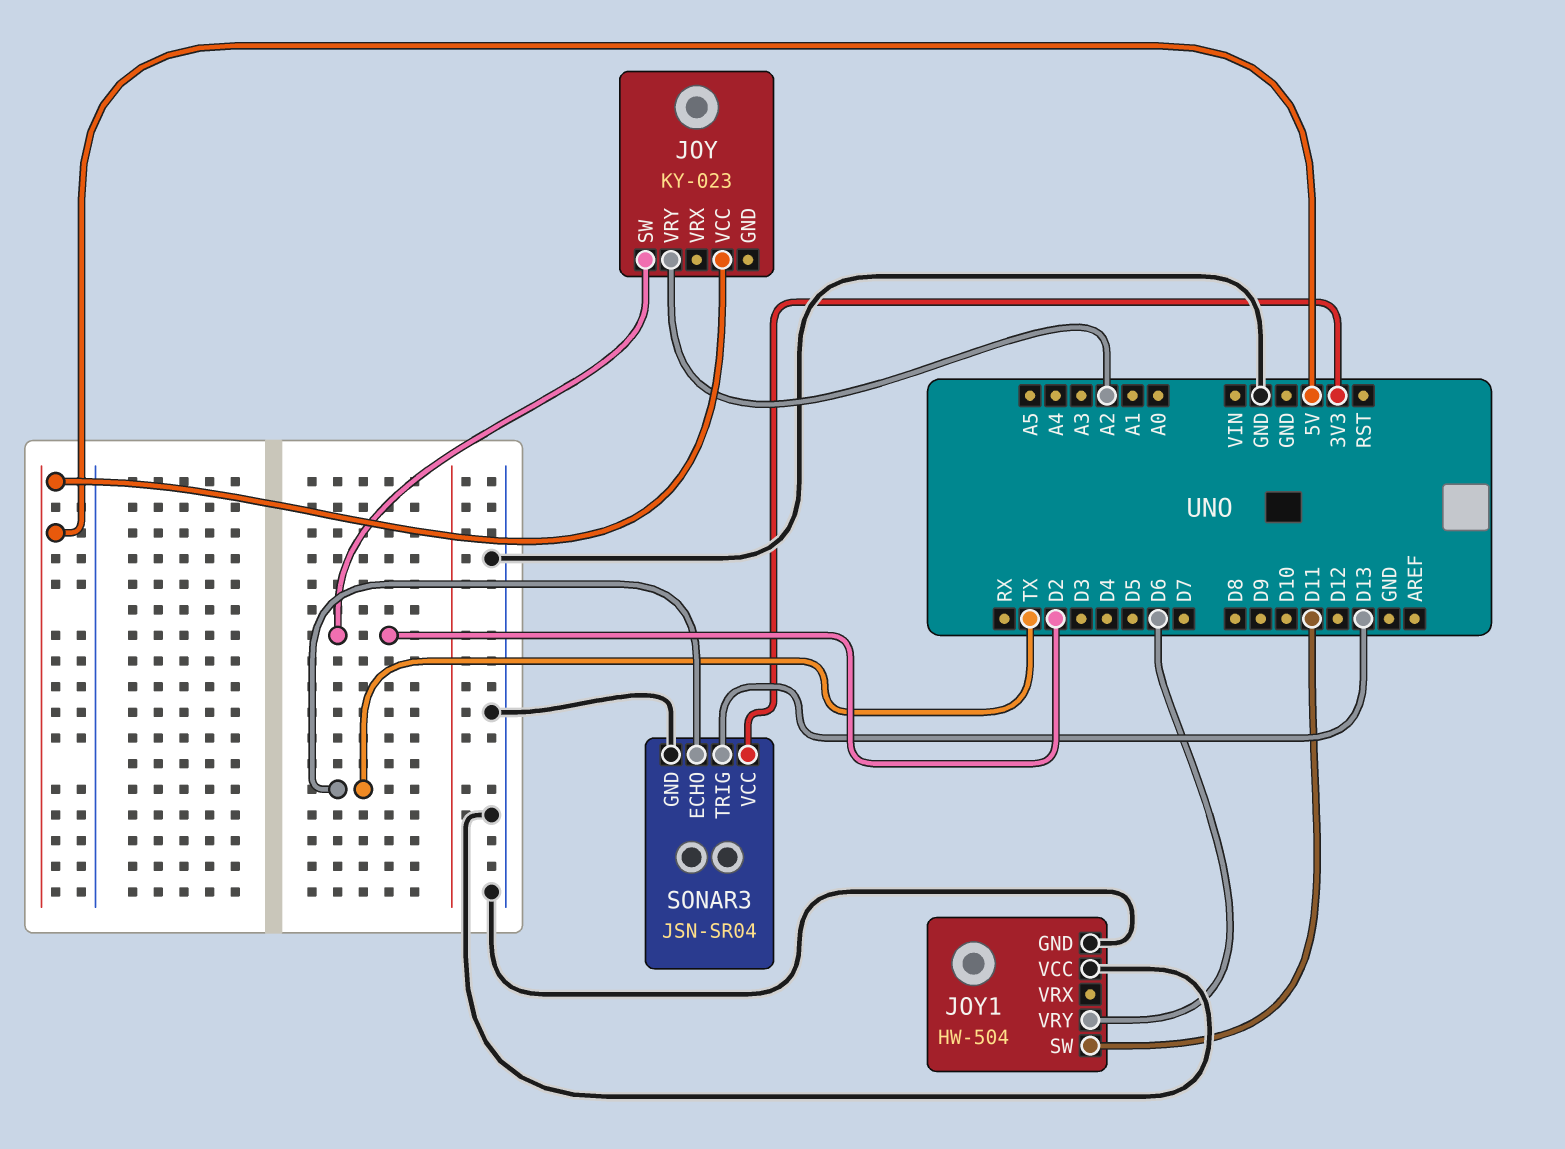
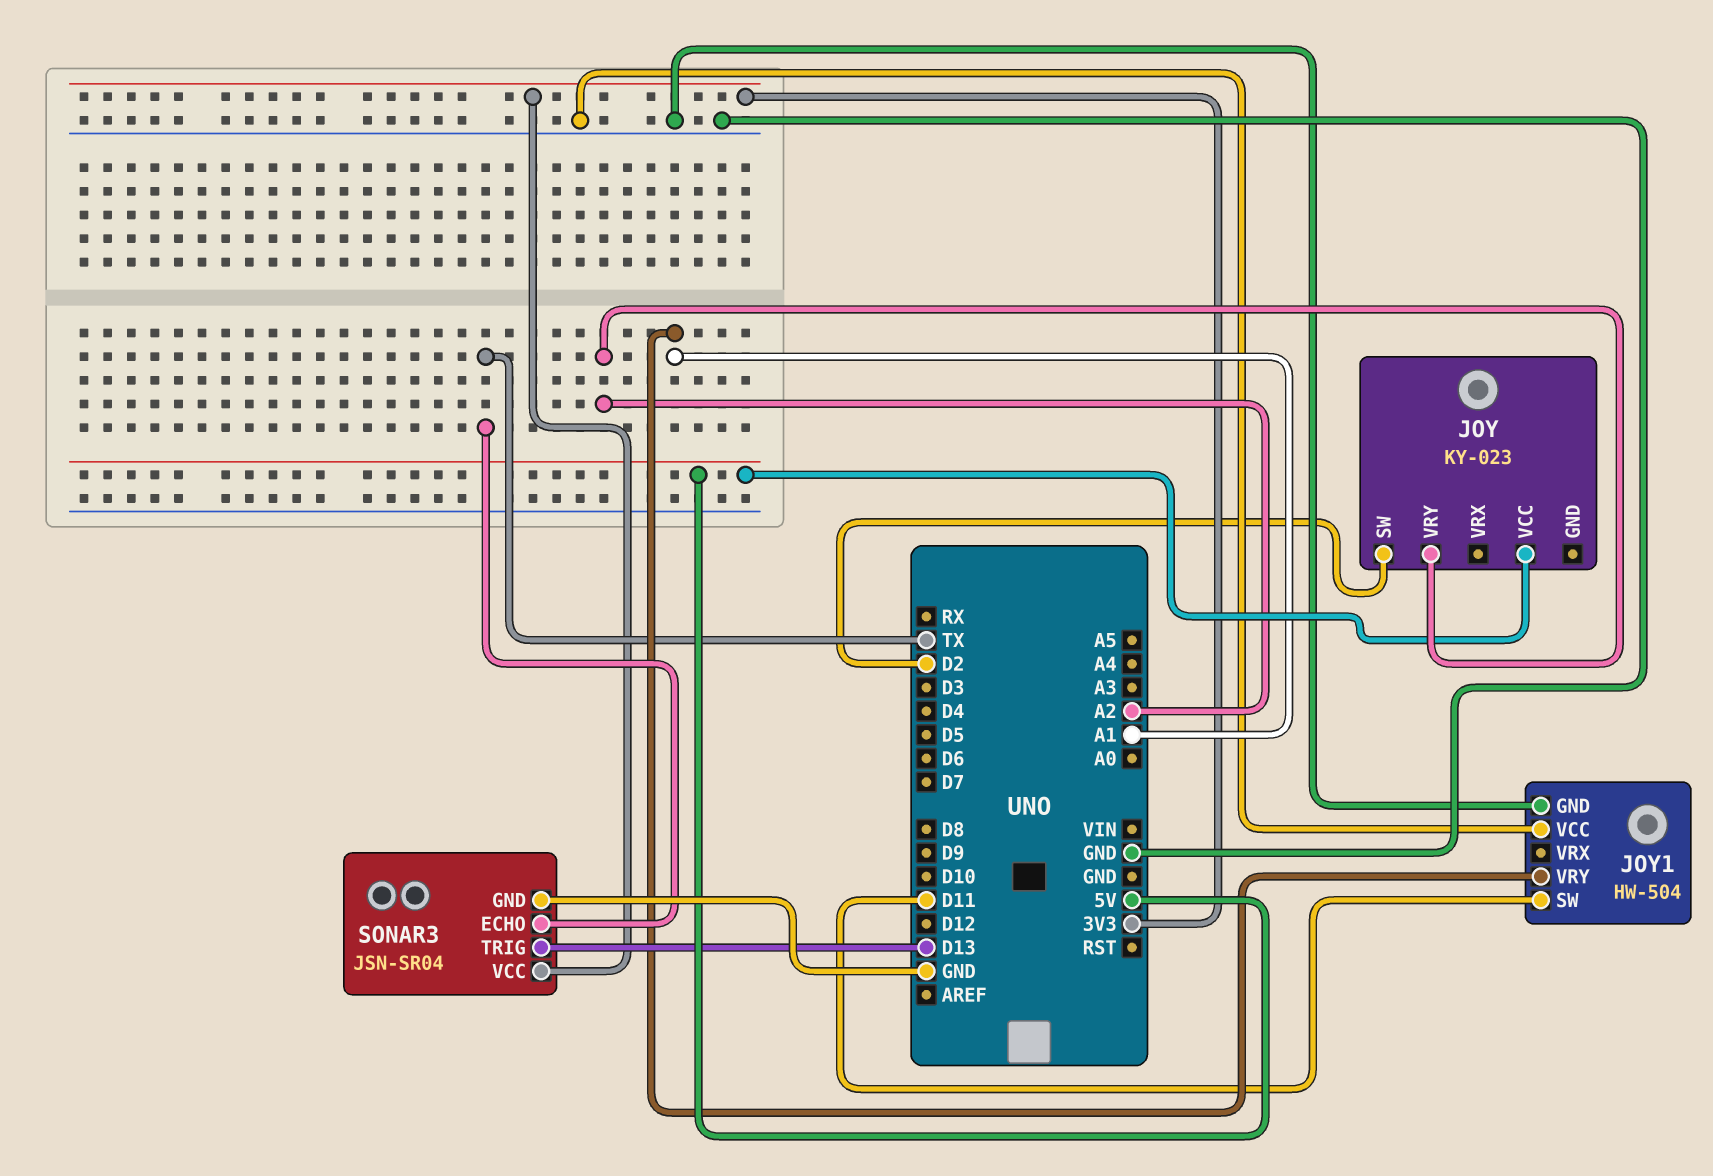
JOY1 pin VRY: D6 -> A1

